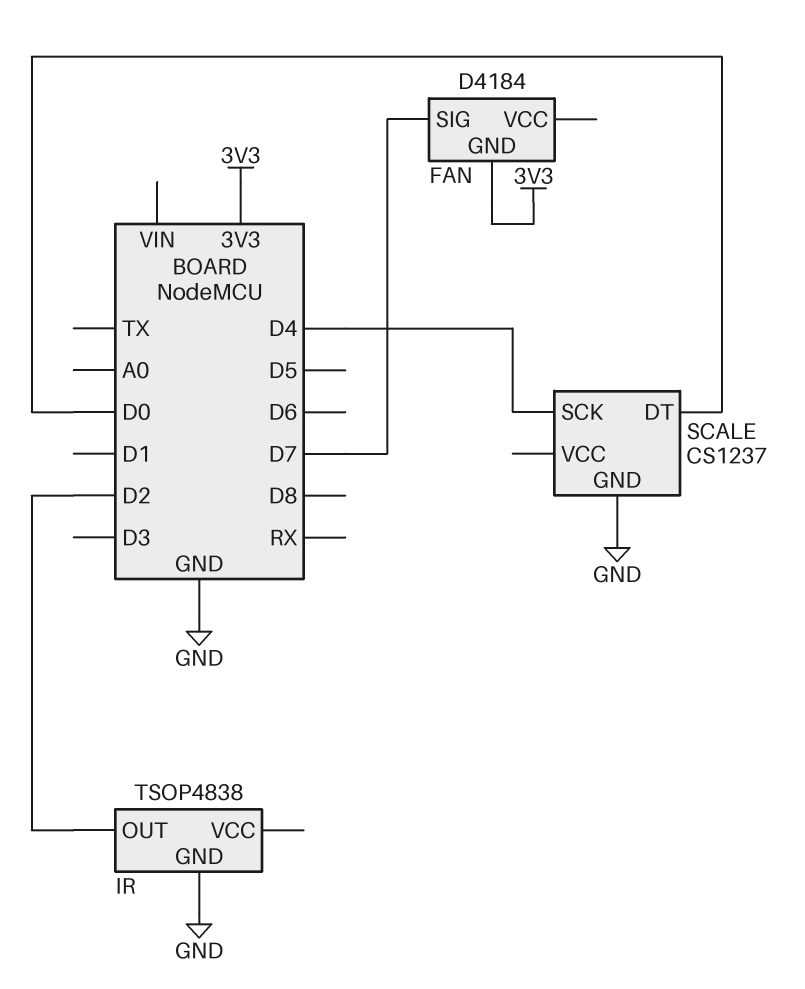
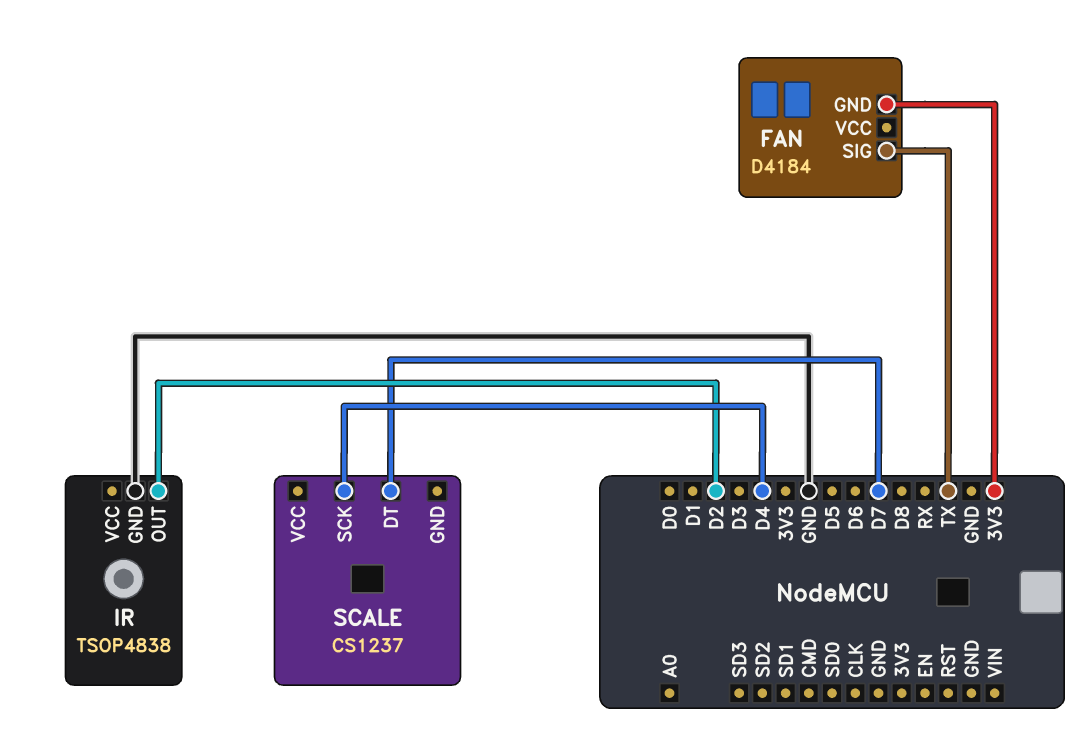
FAN pin SIG: D7 -> TX
SCALE pin DT: D0 -> D7
SCALE pin GND: GND -> none

